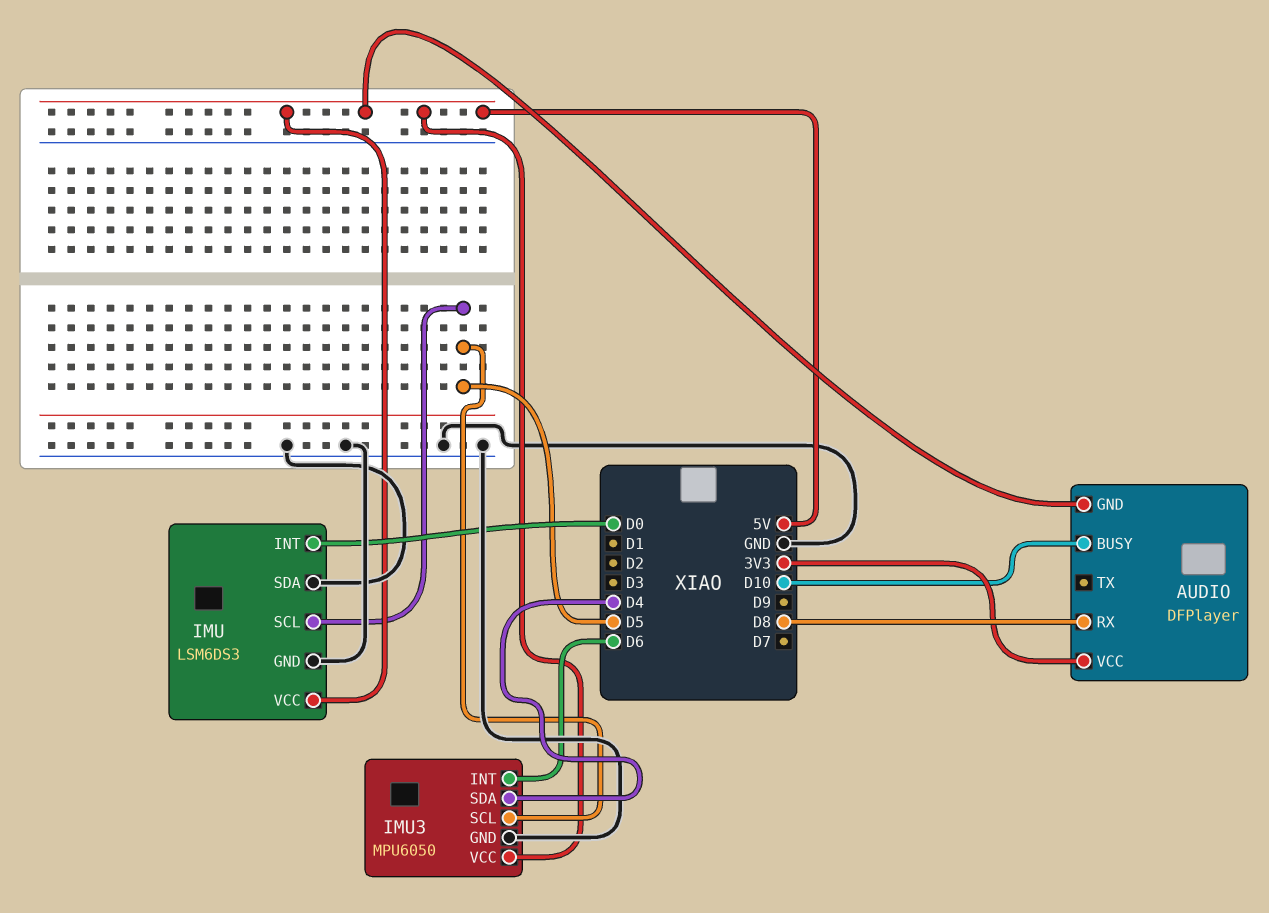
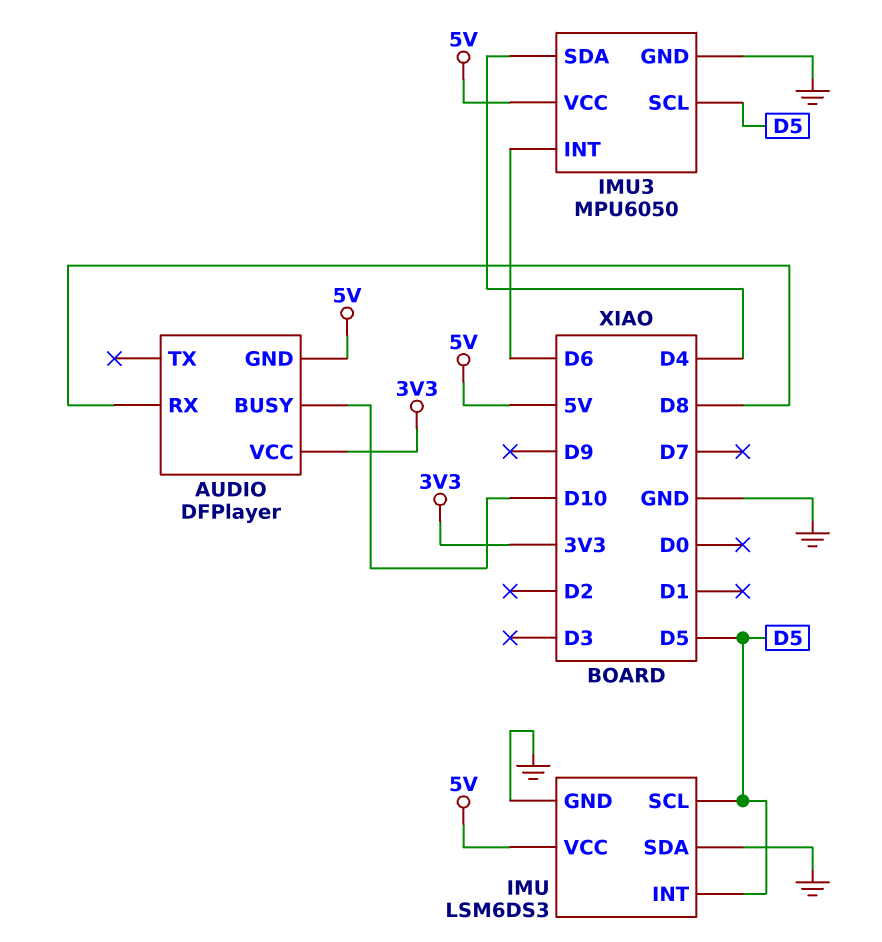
IMU pin INT: D0 -> D5

